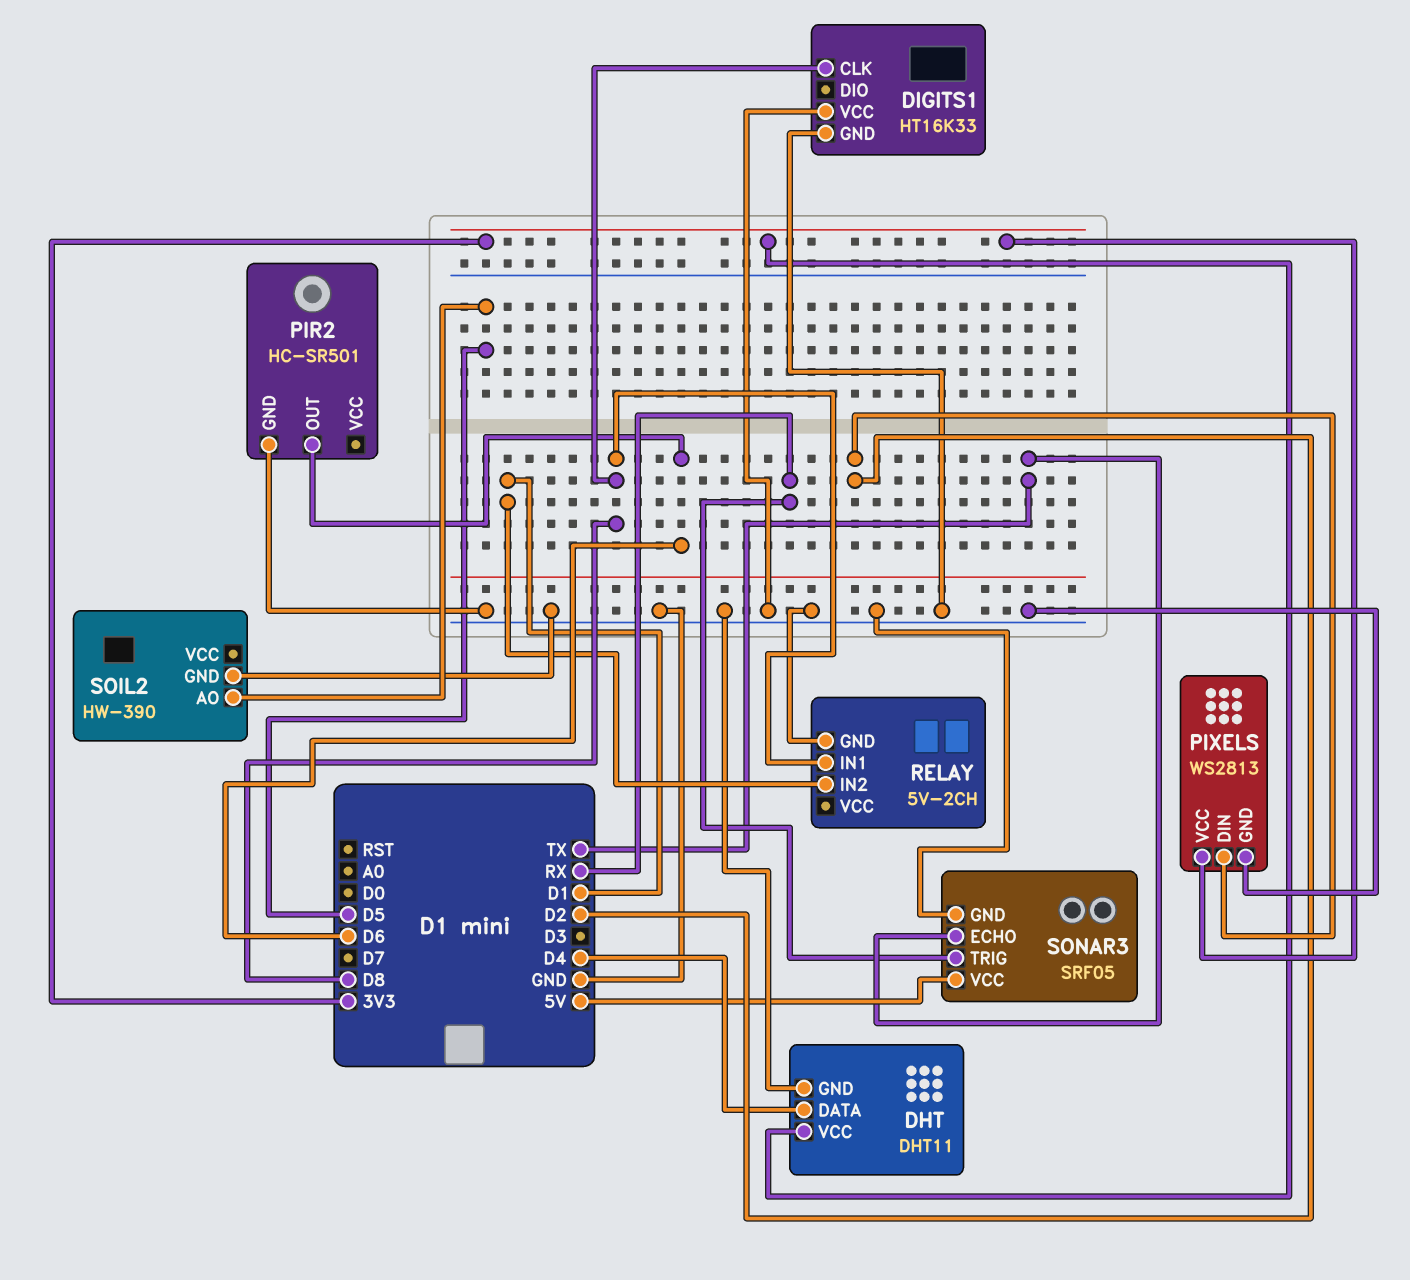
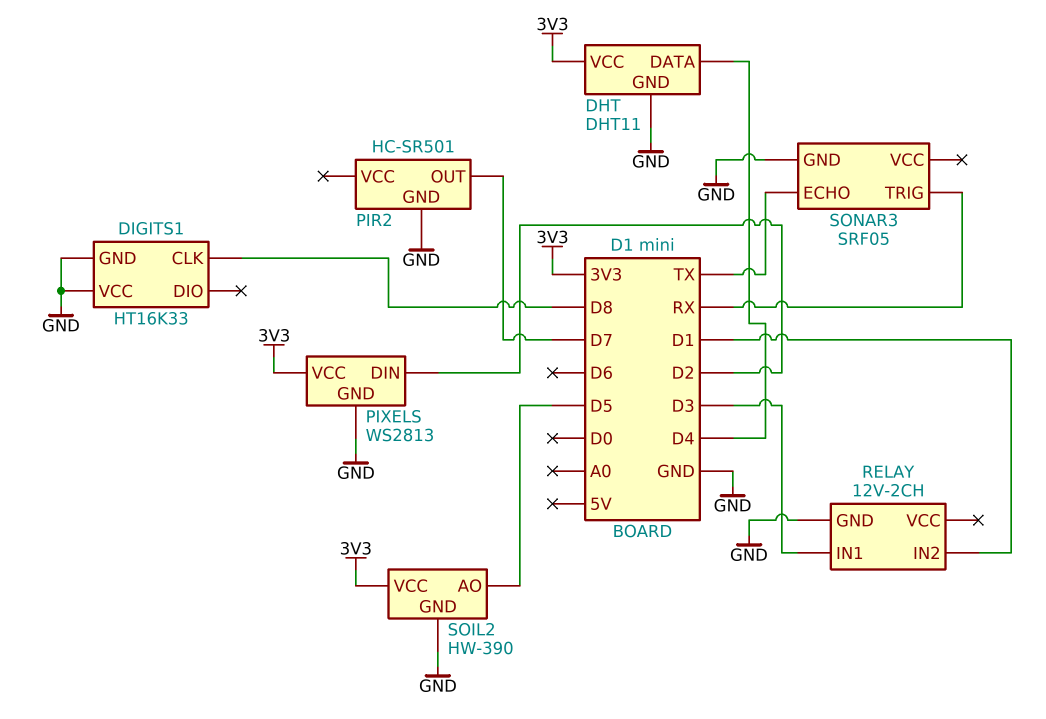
PIR2 pin OUT: D6 -> D7
RELAY: 5V-2CH -> 12V-2CH
RELAY pin IN1: D8 -> D3
SOIL2 pin VCC: none -> 3V3
SONAR3 pin VCC: 5V -> none

